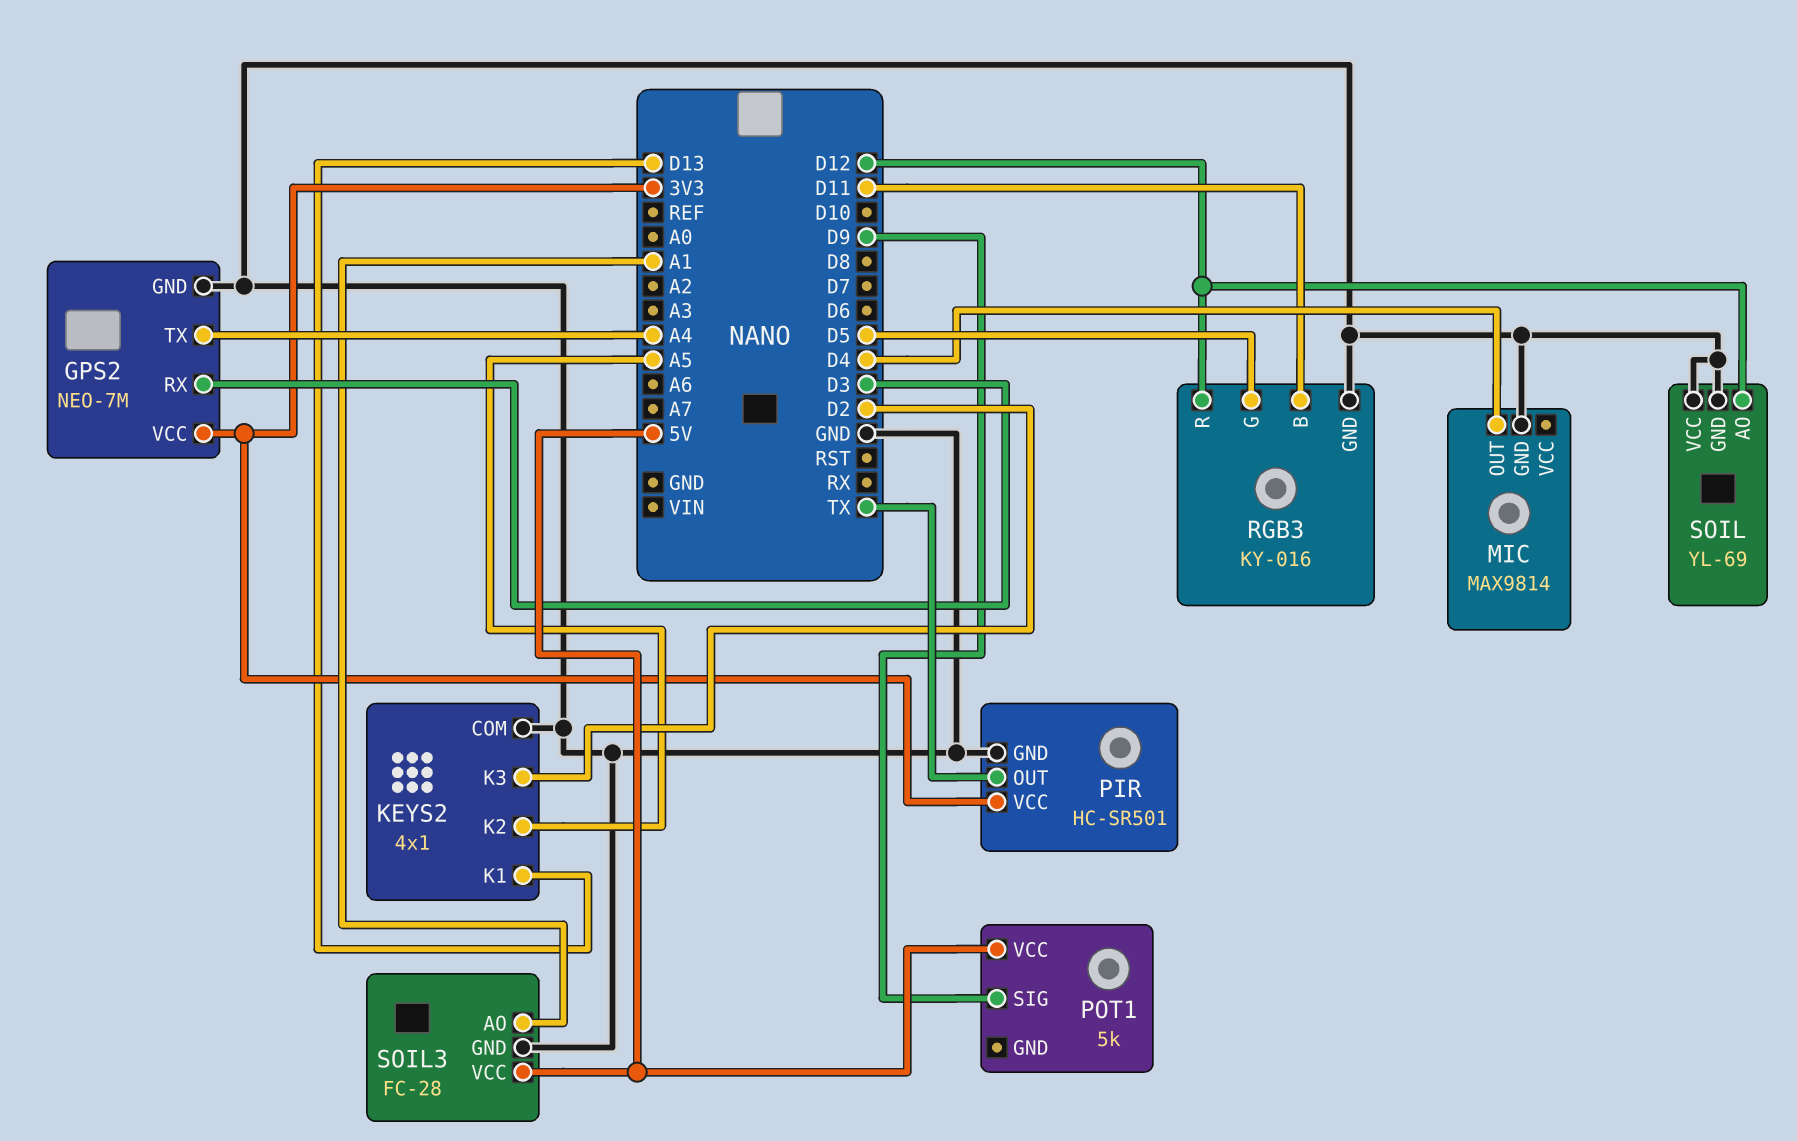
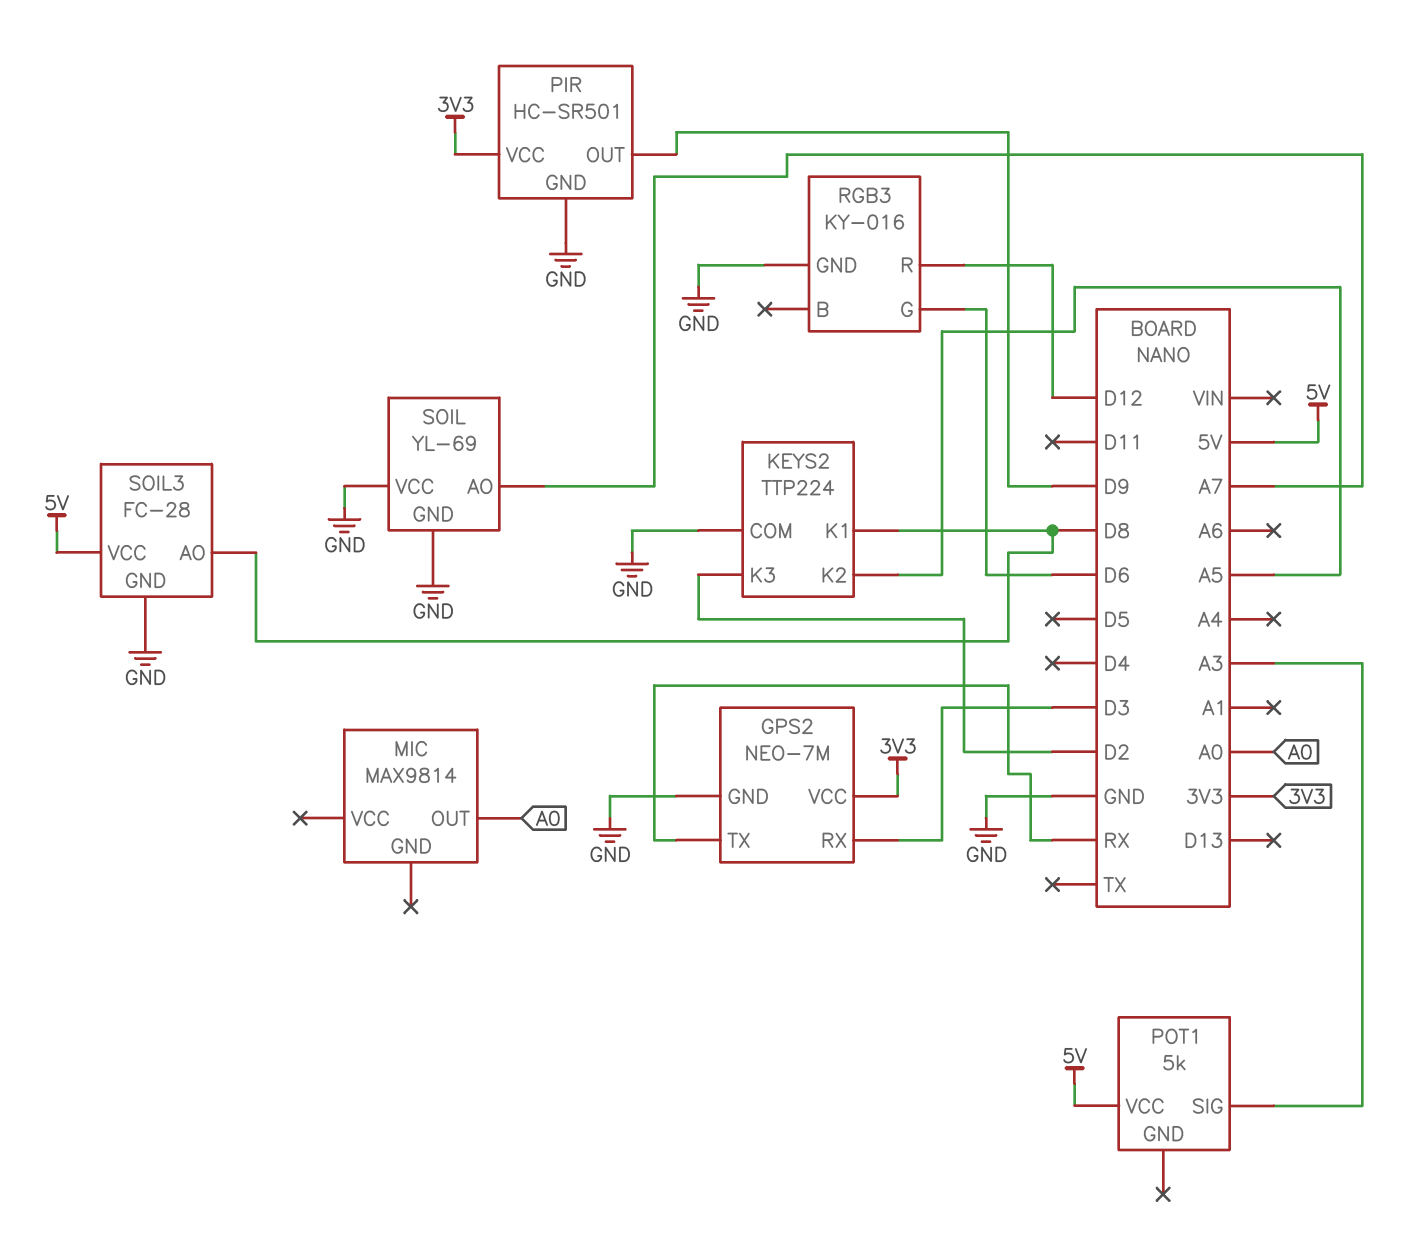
GPS2 pin TX: A4 -> RX
KEYS2: 4x1 -> TTP224
KEYS2 pin K1: D13 -> D8
MIC pin GND: GND -> none
MIC pin OUT: D4 -> A0
PIR pin OUT: TX -> D9
POT1 pin SIG: D9 -> A3
RGB3 pin B: D11 -> none
RGB3 pin G: D5 -> D6
SOIL pin AO: D12 -> A7
SOIL3 pin AO: A1 -> D8

